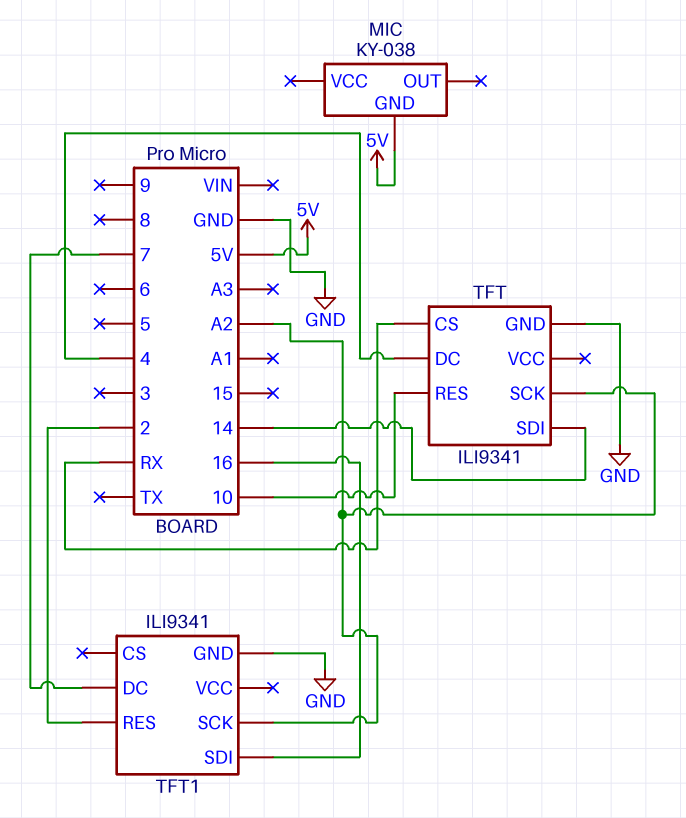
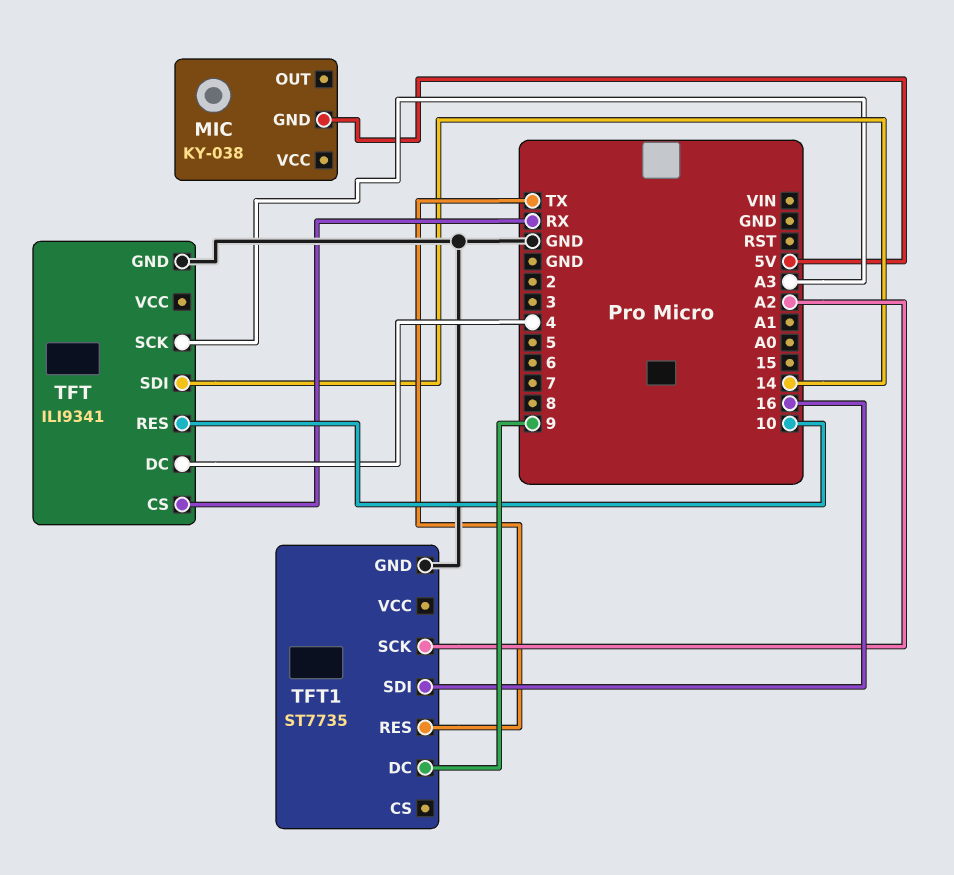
TFT pin SCK: A2 -> A3
TFT1: ILI9341 -> ST7735
TFT1 pin DC: 7 -> 9
TFT1 pin RES: 2 -> TX

